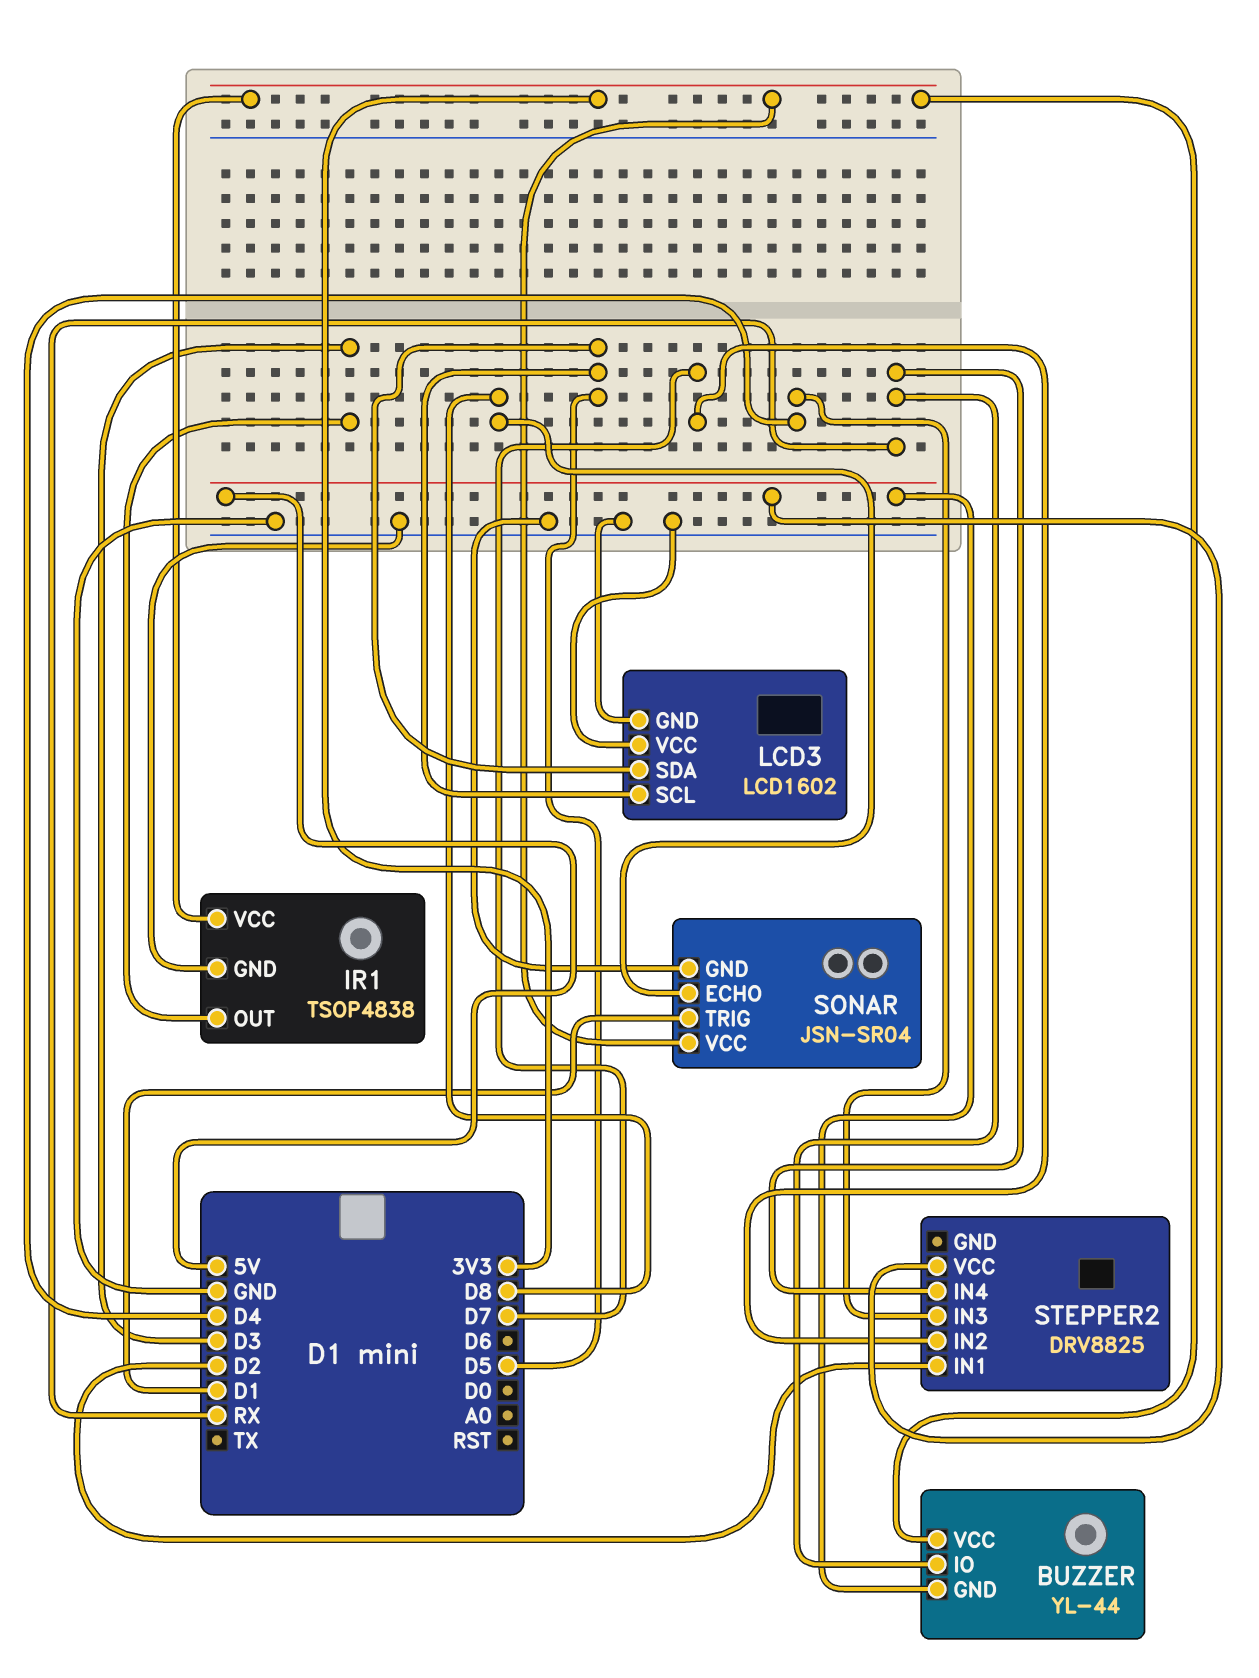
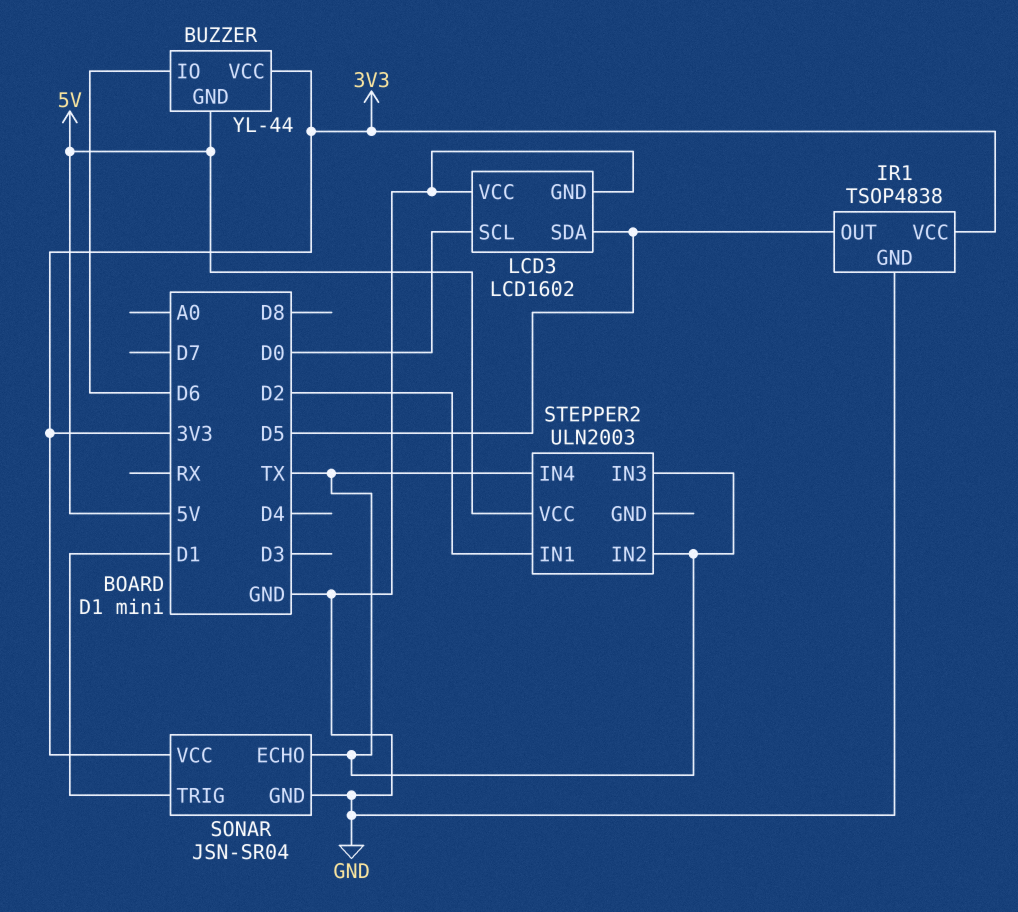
BUZZER pin IO: RX -> D6
IR1 pin OUT: D3 -> D5
LCD3 pin SCL: D5 -> D0
SONAR pin ECHO: D8 -> TX
STEPPER2: DRV8825 -> ULN2003
STEPPER2 pin IN2: D7 -> TX
STEPPER2 pin IN3: D4 -> TX
STEPPER2 pin IN4: RX -> TX

